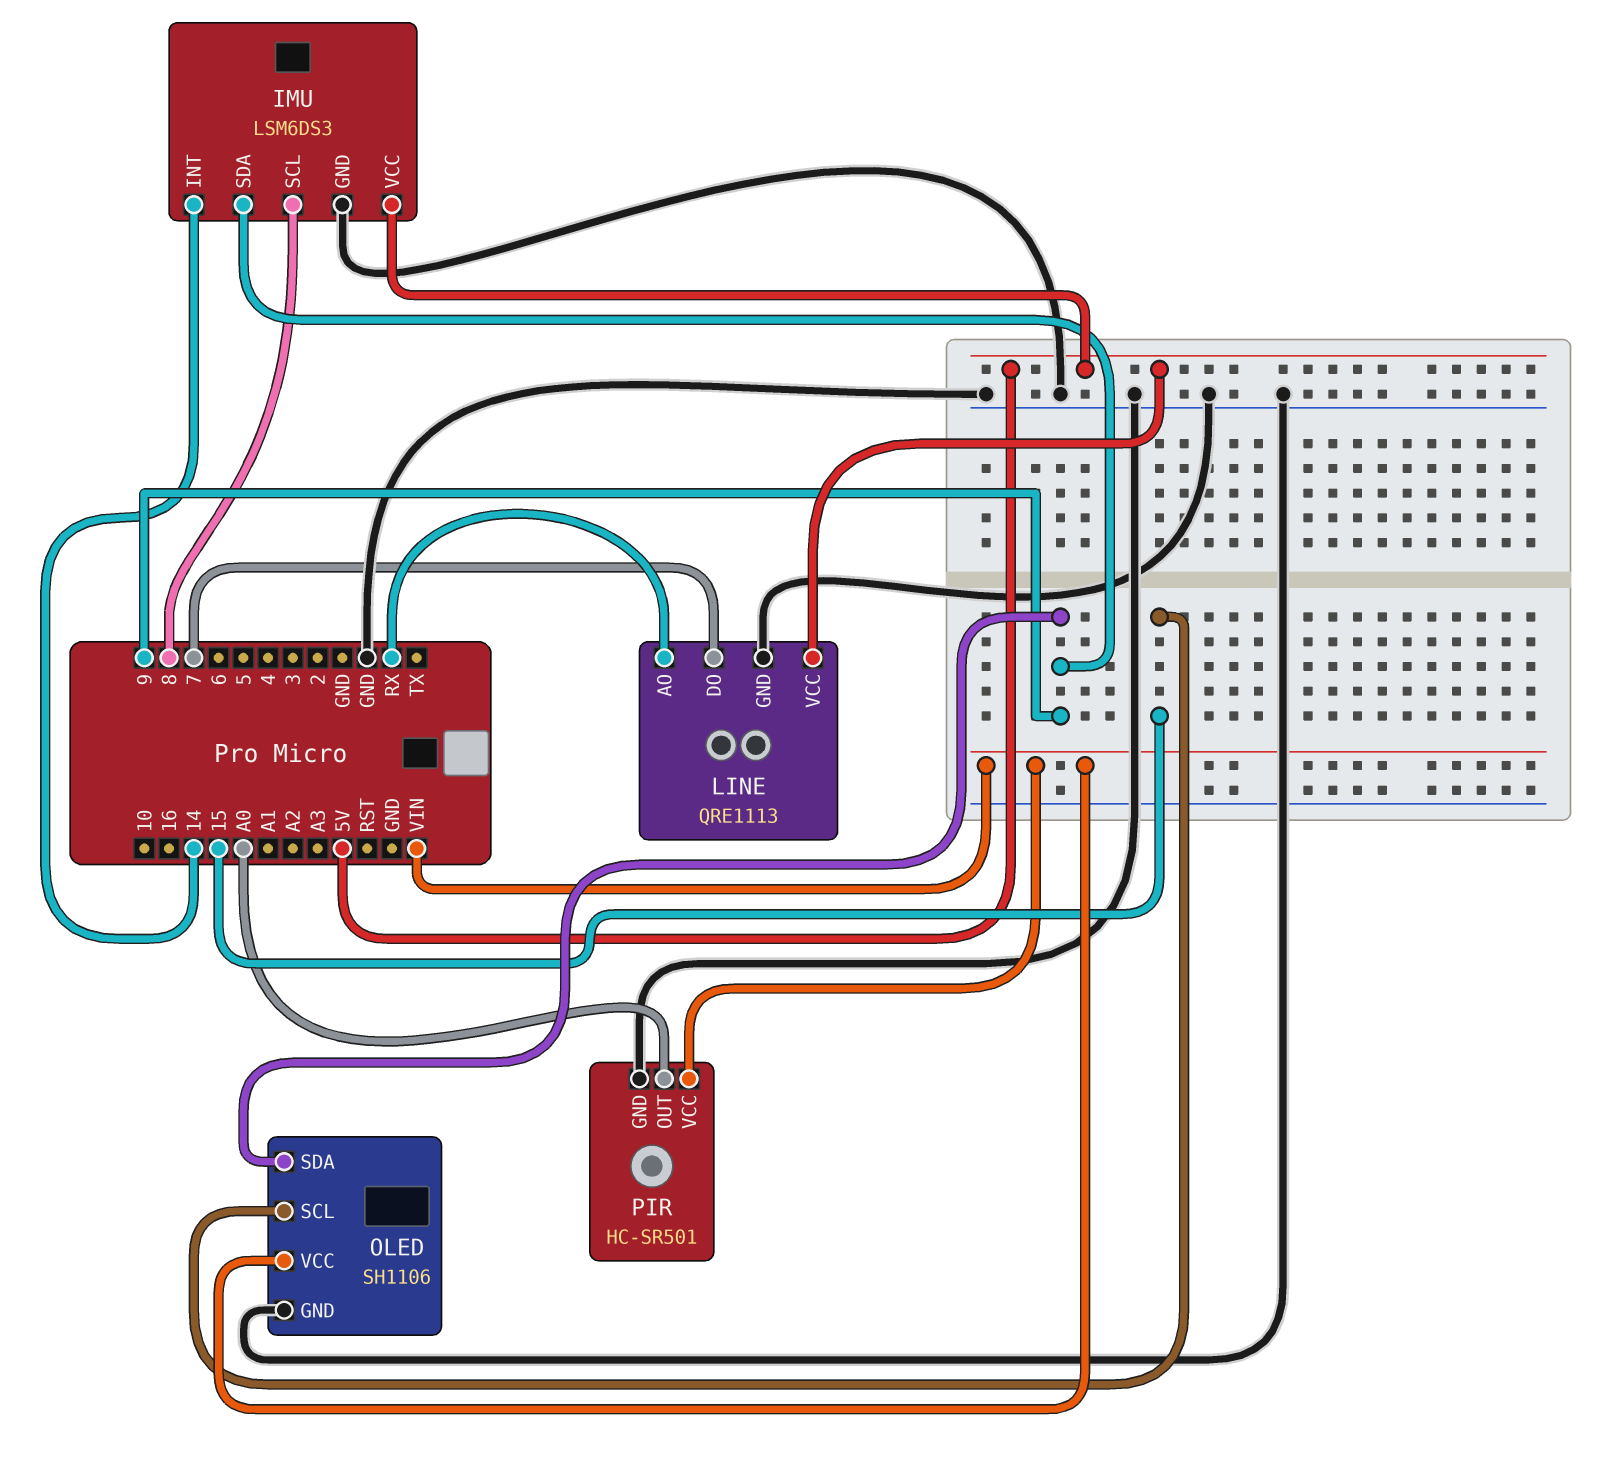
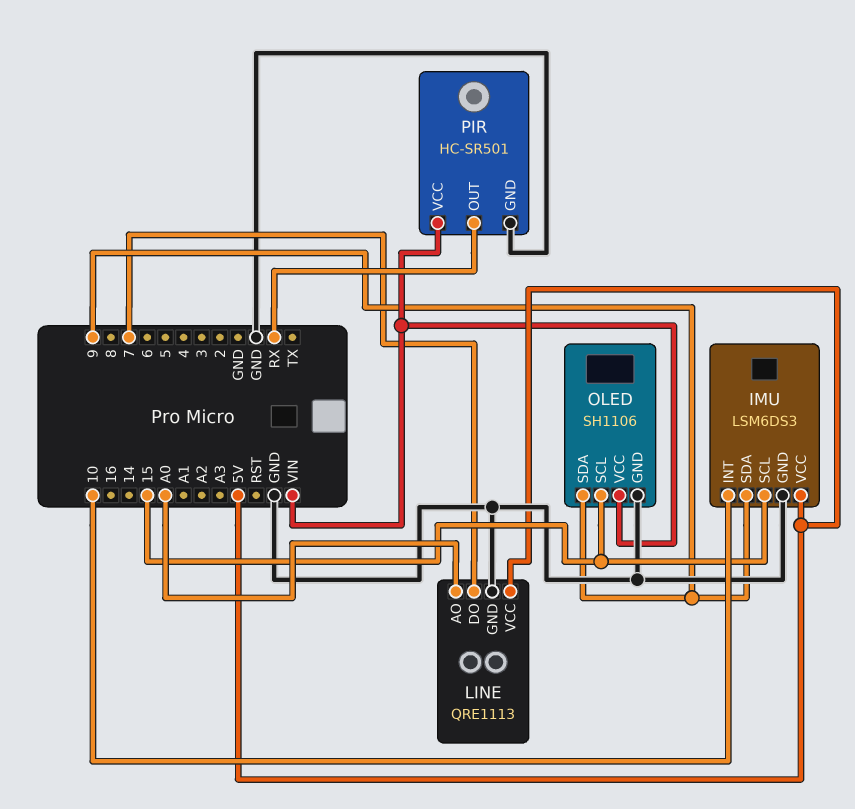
IMU pin INT: 14 -> 10
IMU pin SCL: 8 -> 15
LINE pin AO: RX -> A0
PIR pin OUT: A0 -> RX

